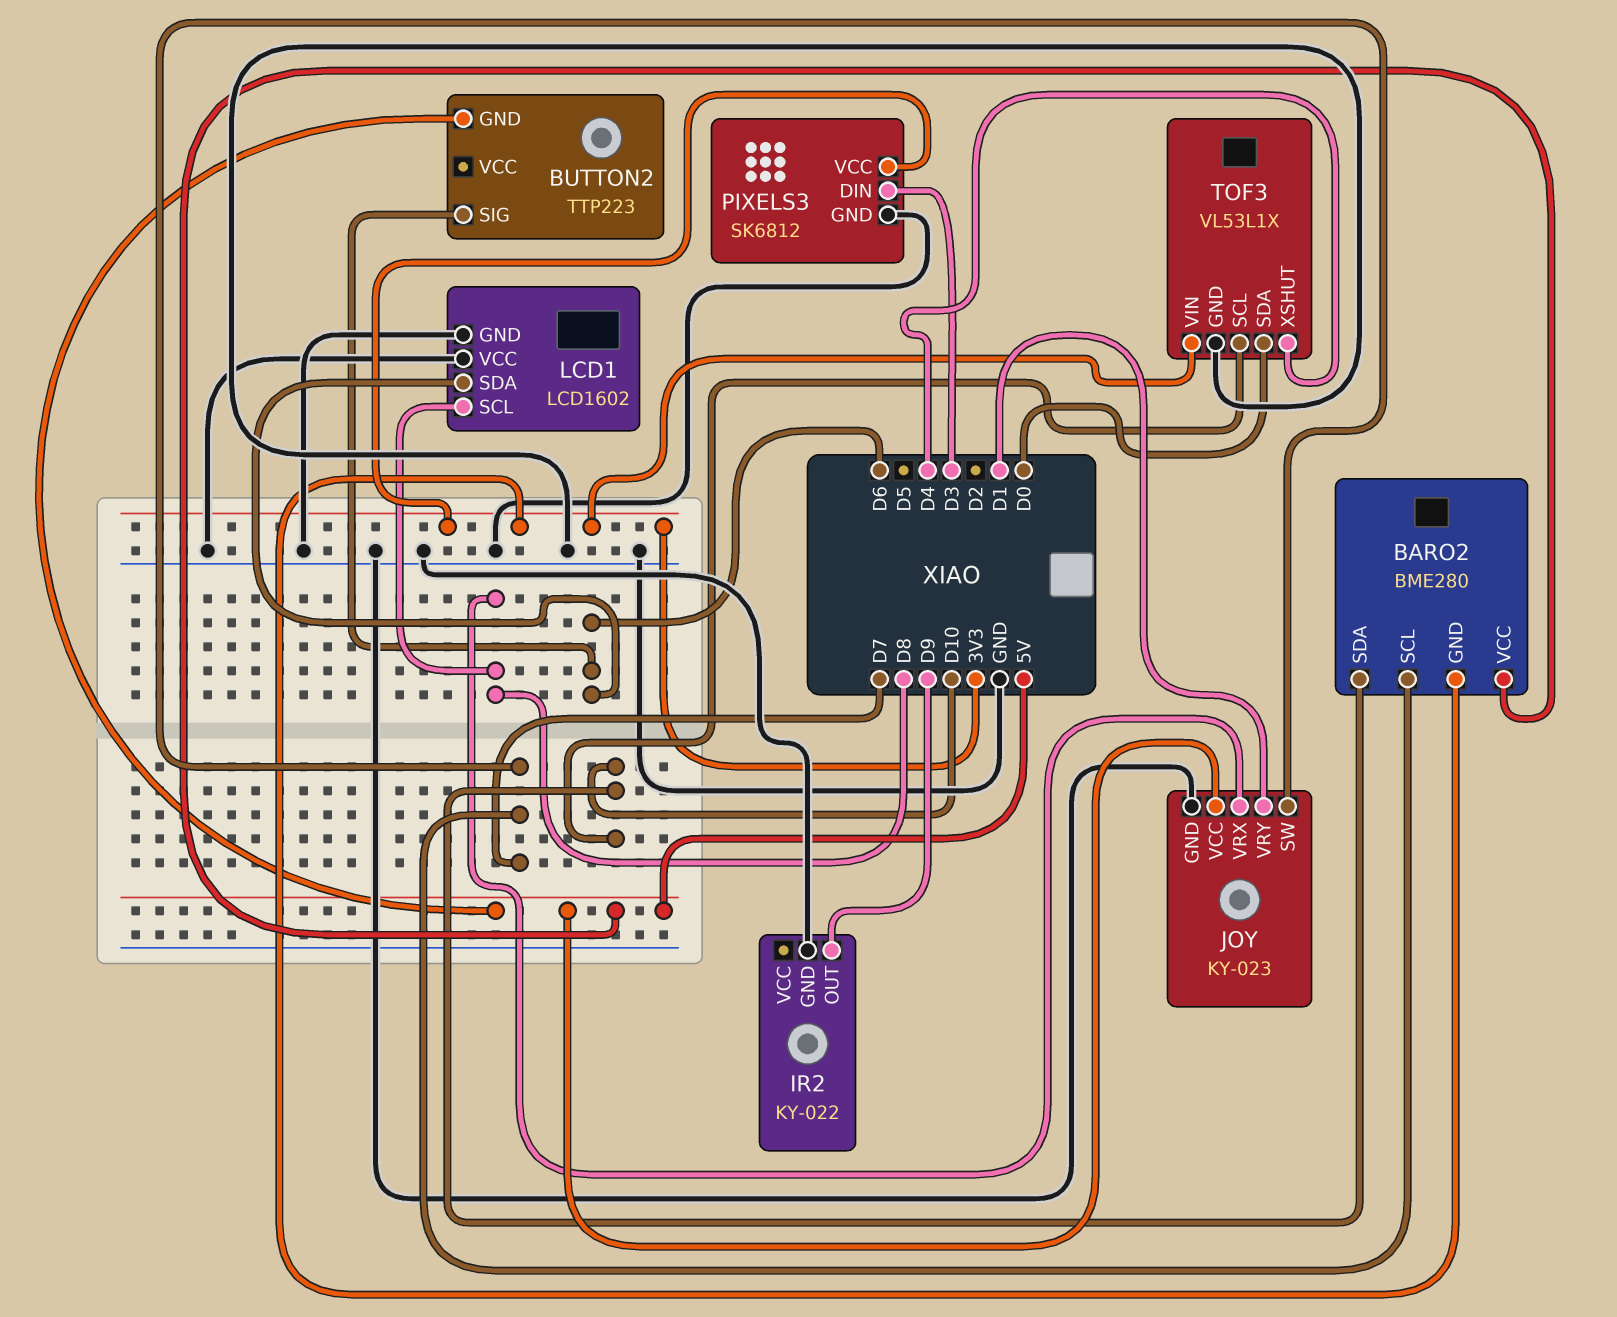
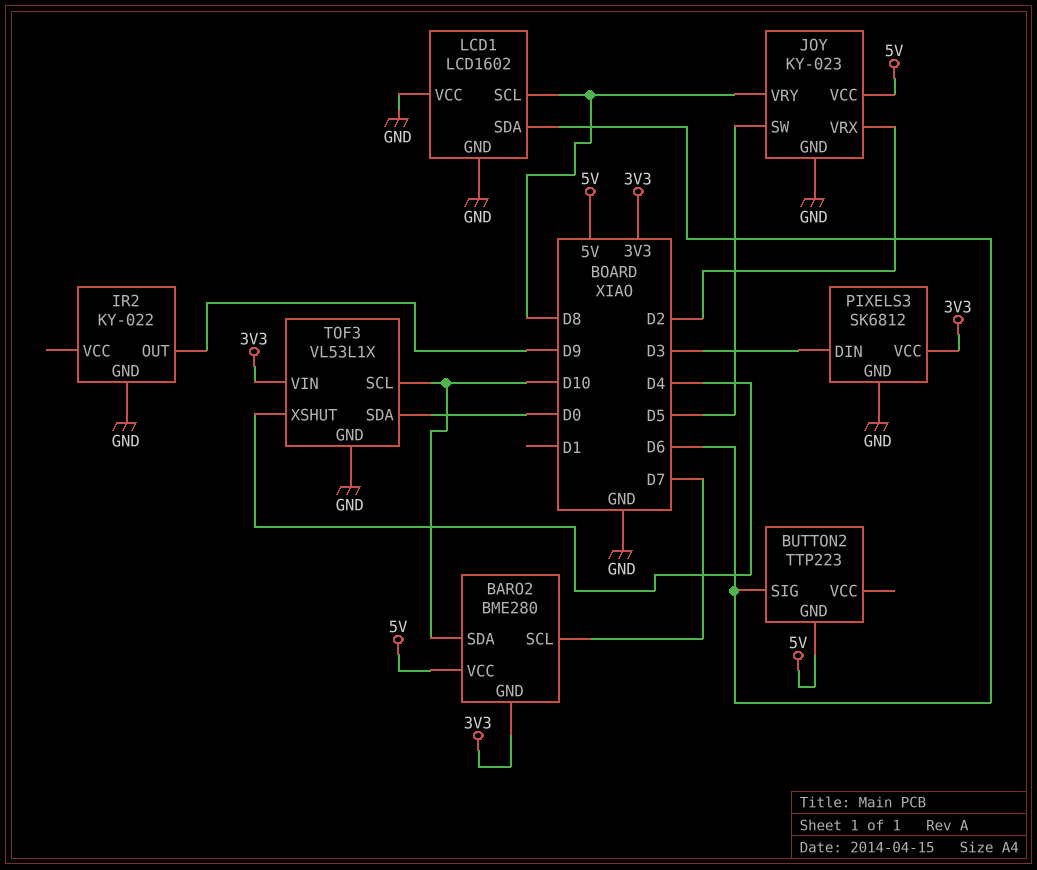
JOY pin SW: D7 -> D5
JOY pin VRX: D8 -> D2
JOY pin VRY: D1 -> D8

